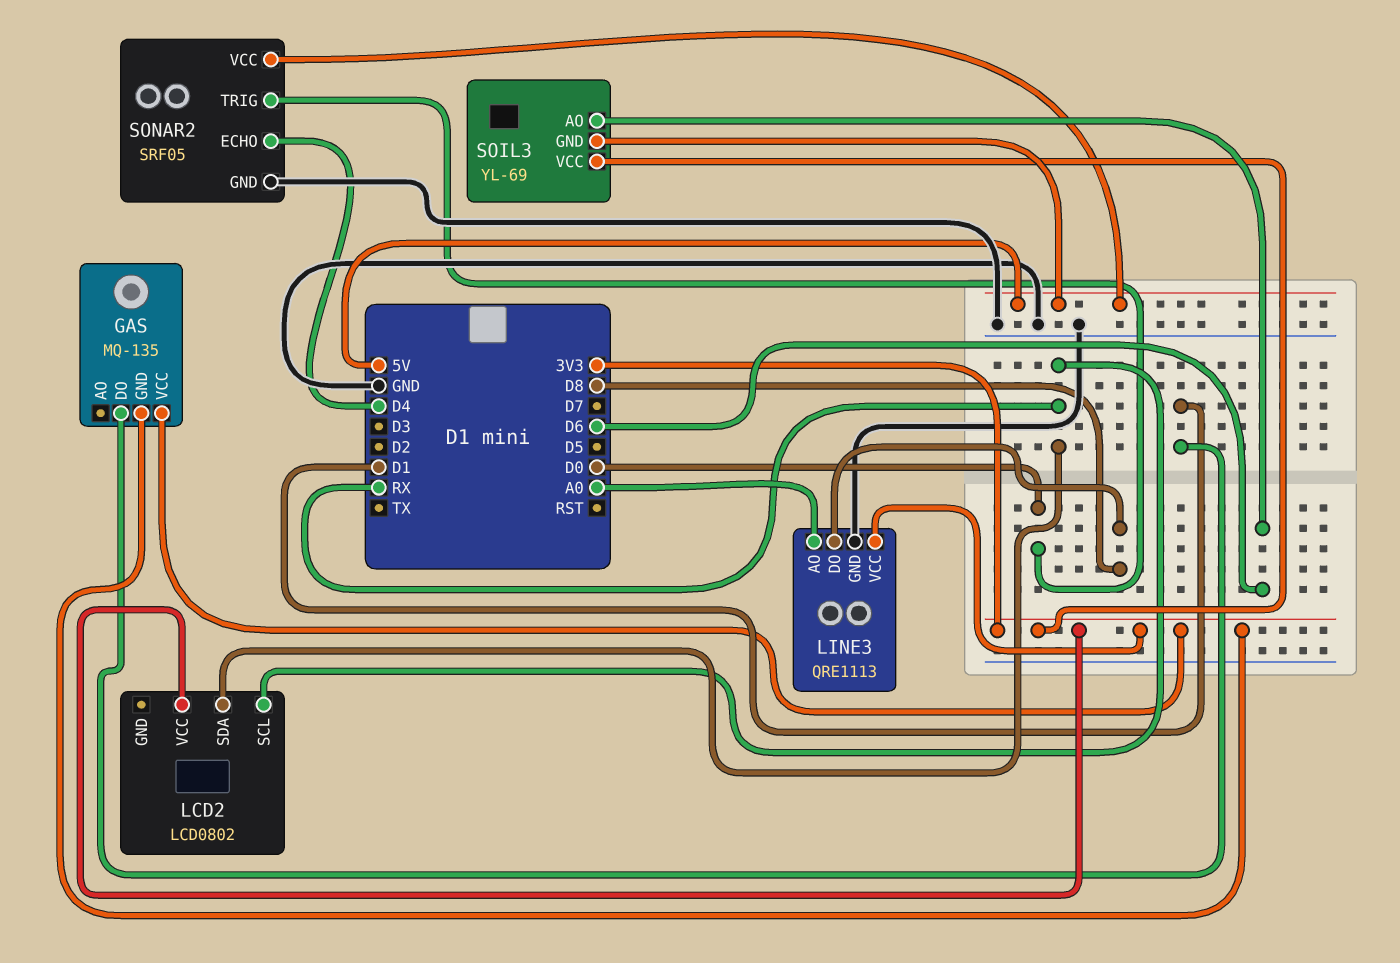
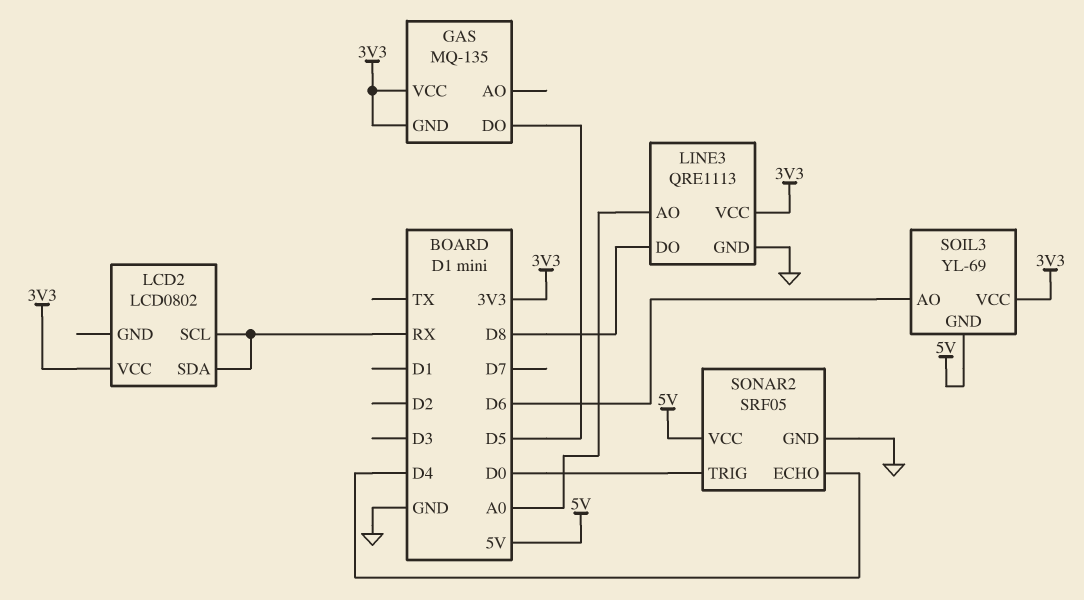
GAS pin DO: D1 -> D5

